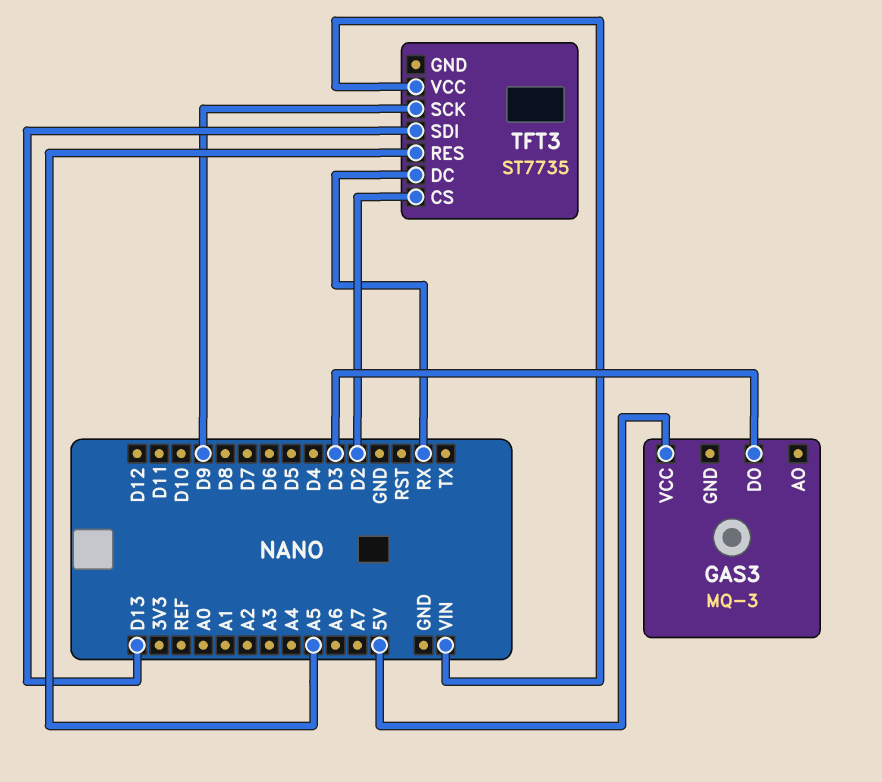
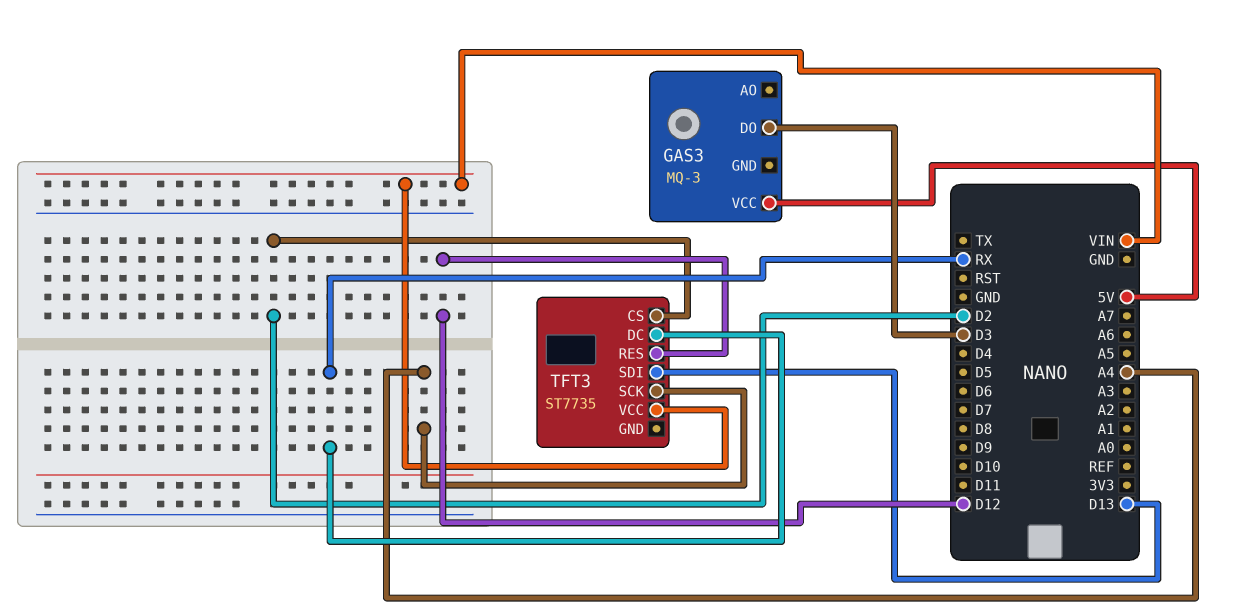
TFT3 pin RES: A5 -> D12
TFT3 pin SCK: D9 -> A4

